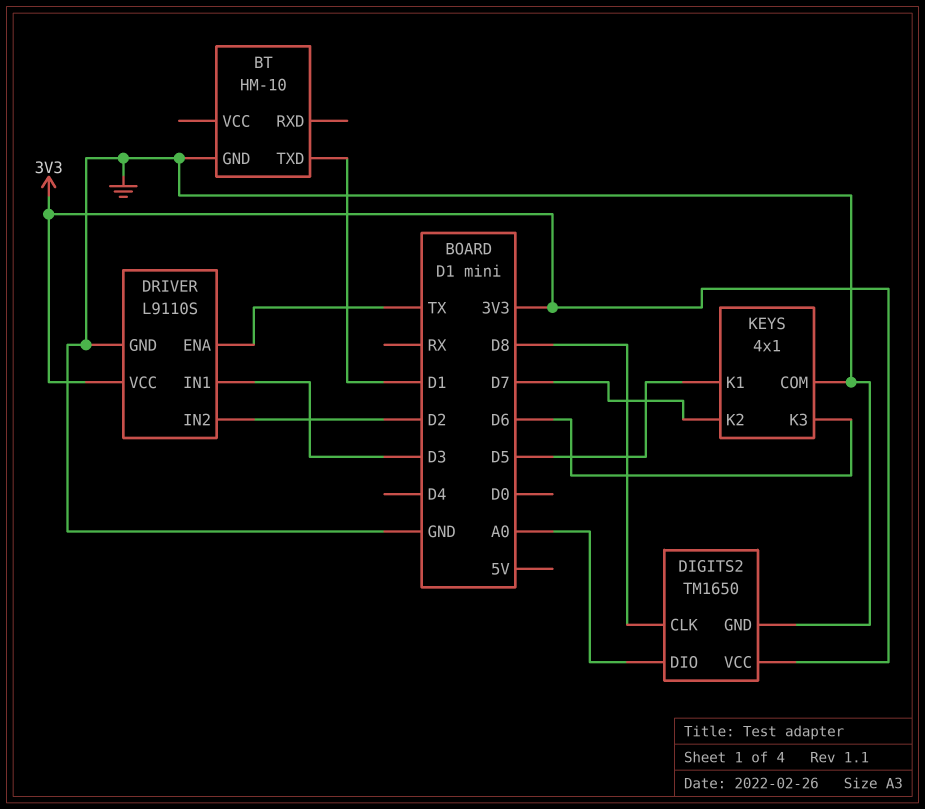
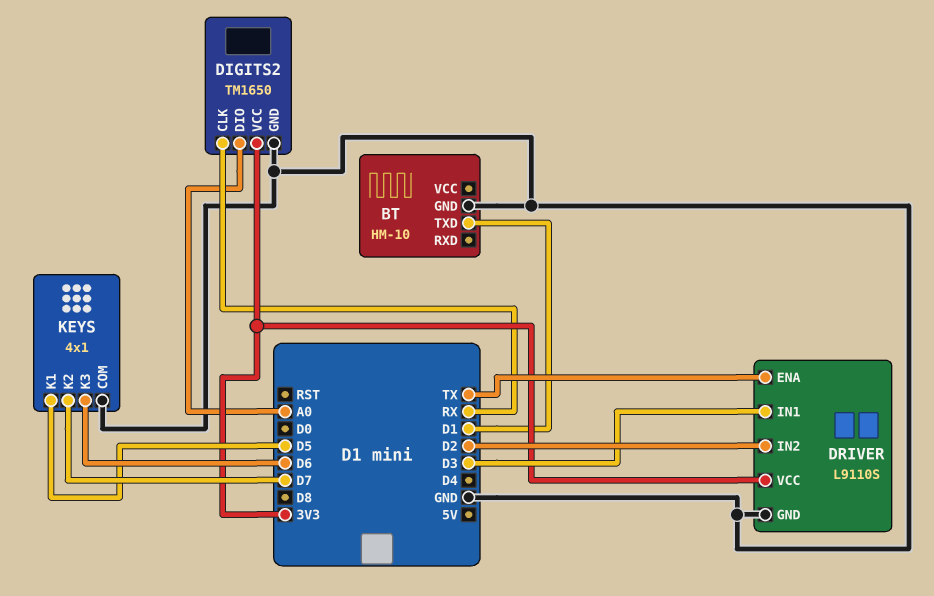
DIGITS2 pin CLK: D8 -> RX

